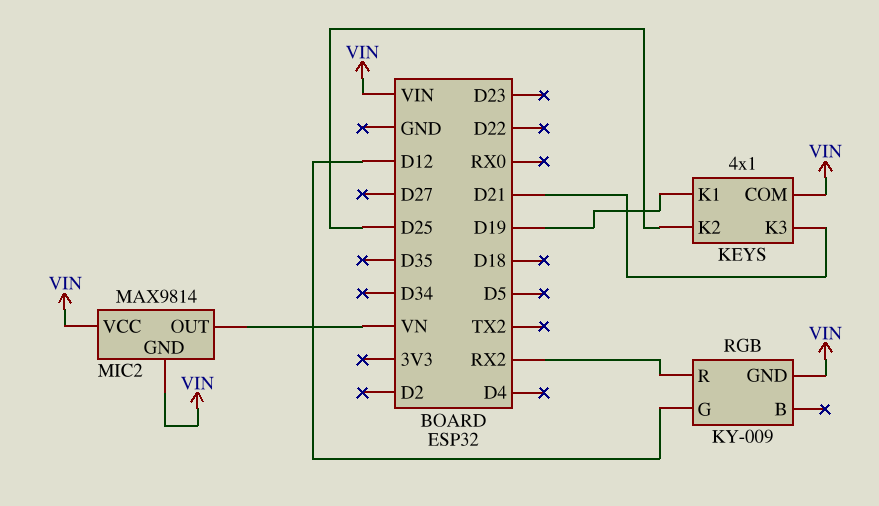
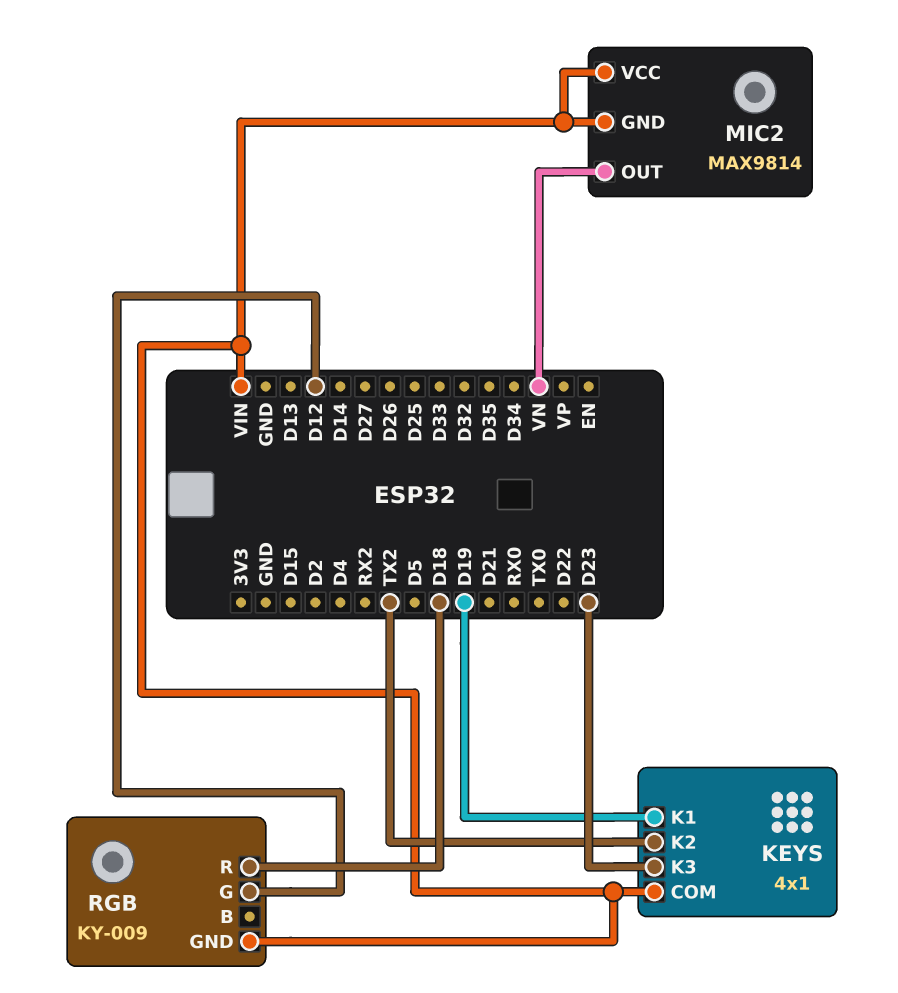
KEYS pin K2: D25 -> TX2
KEYS pin K3: D21 -> D23
RGB pin R: RX2 -> D18

